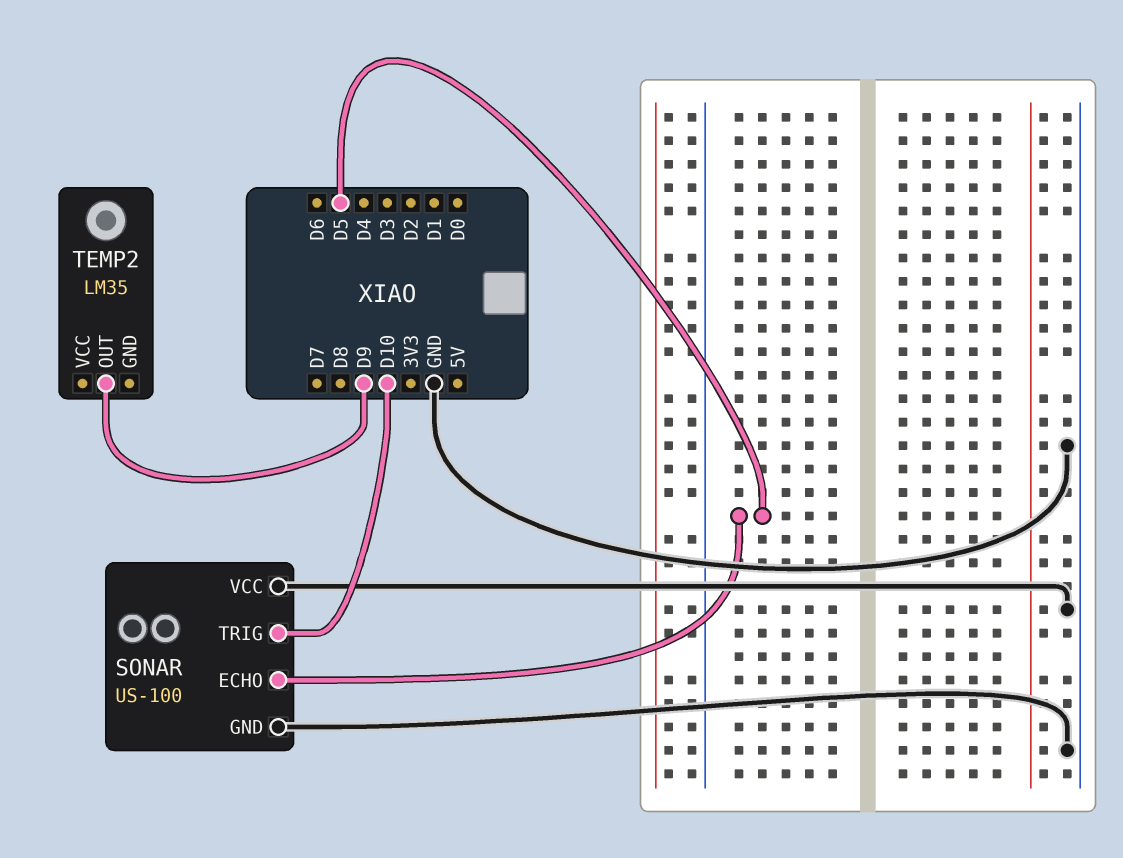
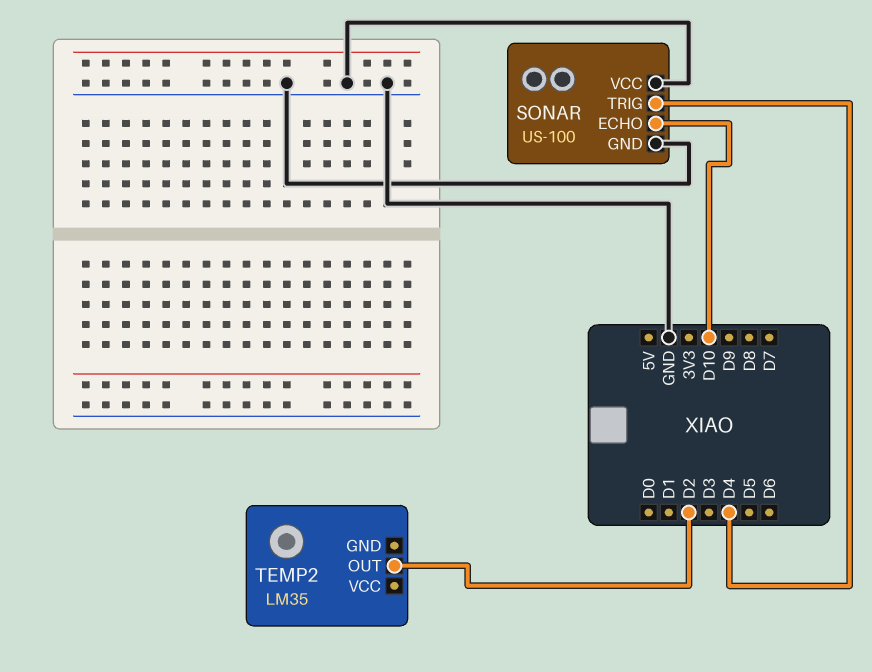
SONAR pin ECHO: D5 -> D10
SONAR pin TRIG: D10 -> D4
TEMP2 pin OUT: D9 -> D2

